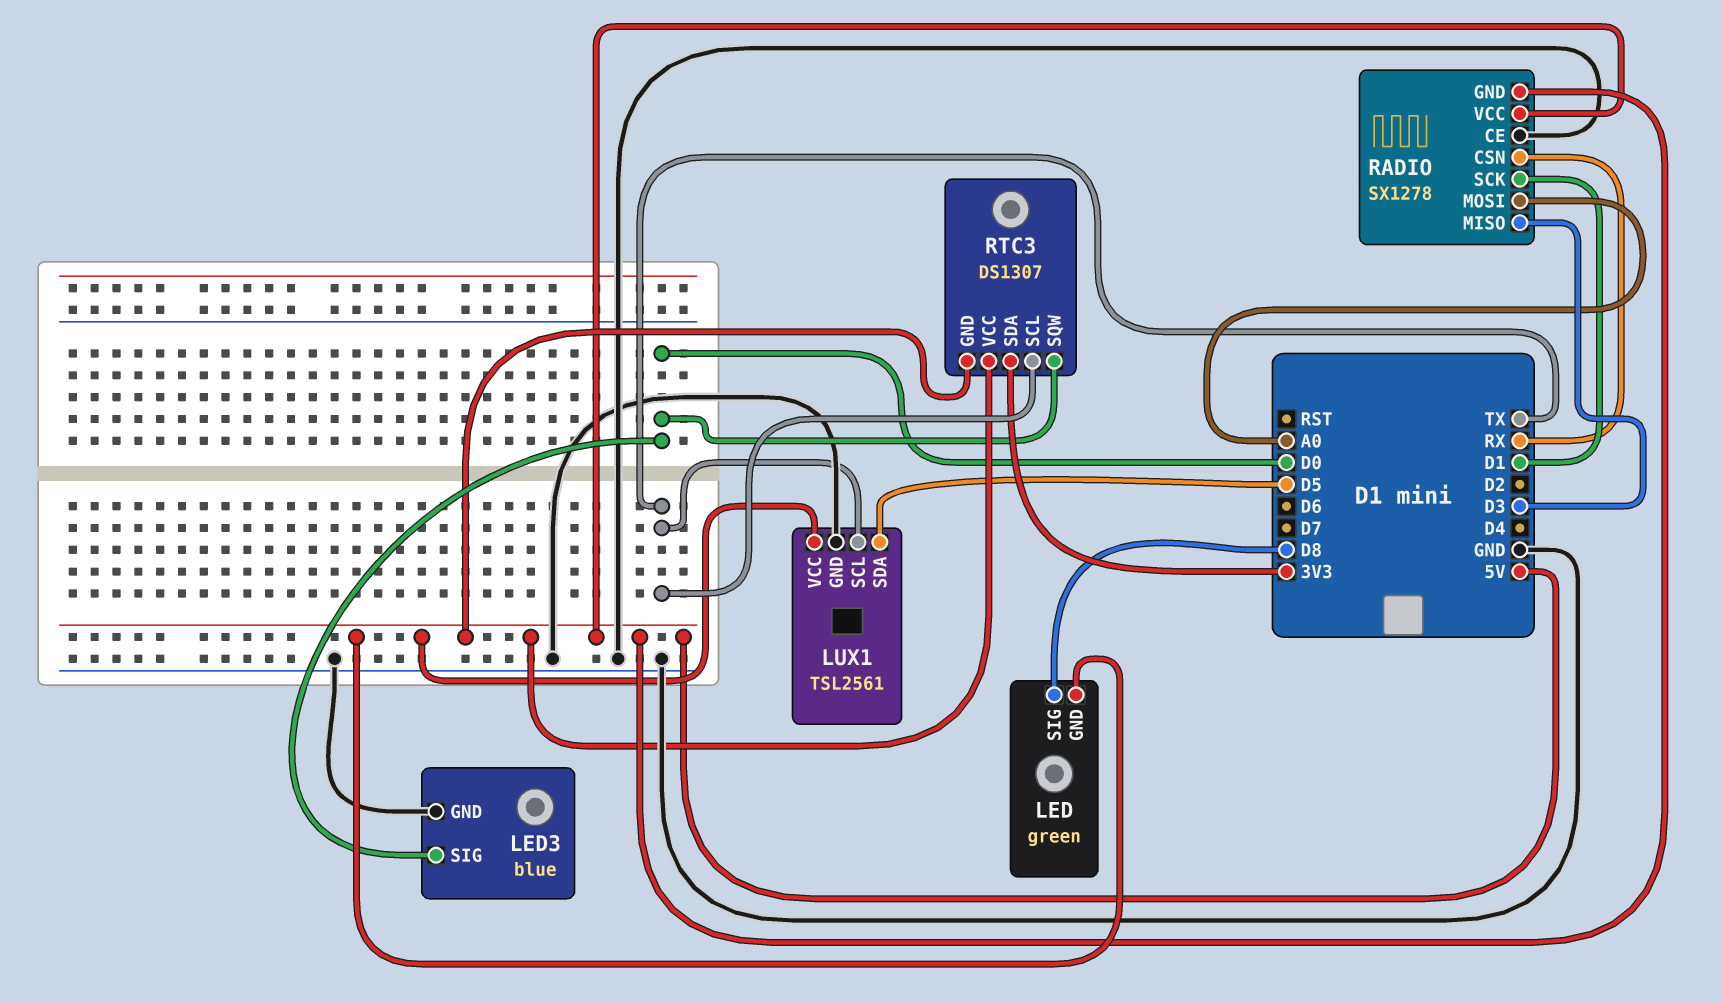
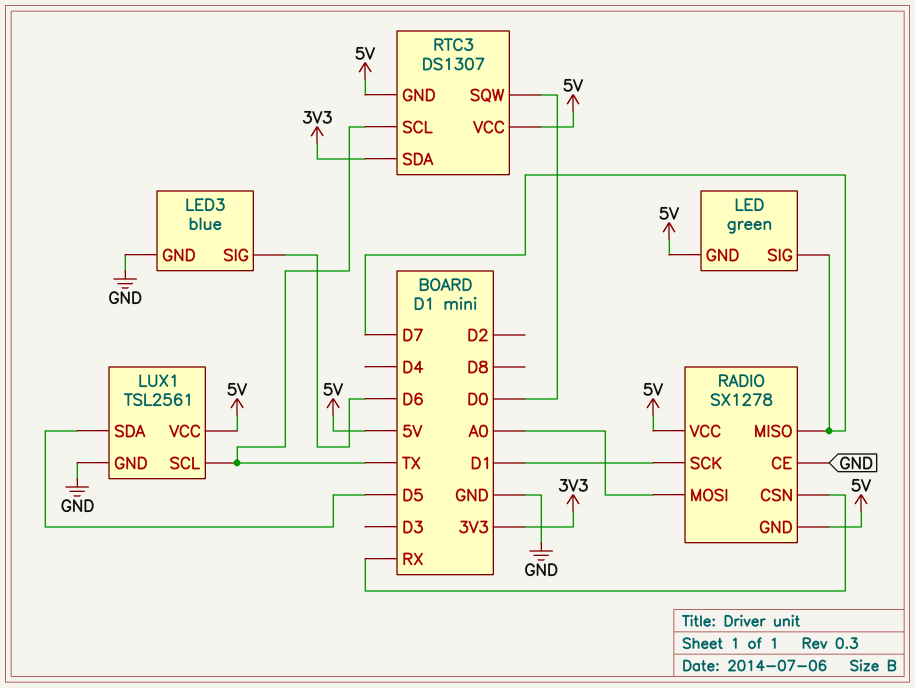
LED pin SIG: D8 -> D7
LED3 pin SIG: D0 -> D6
RADIO pin MISO: D3 -> D7

